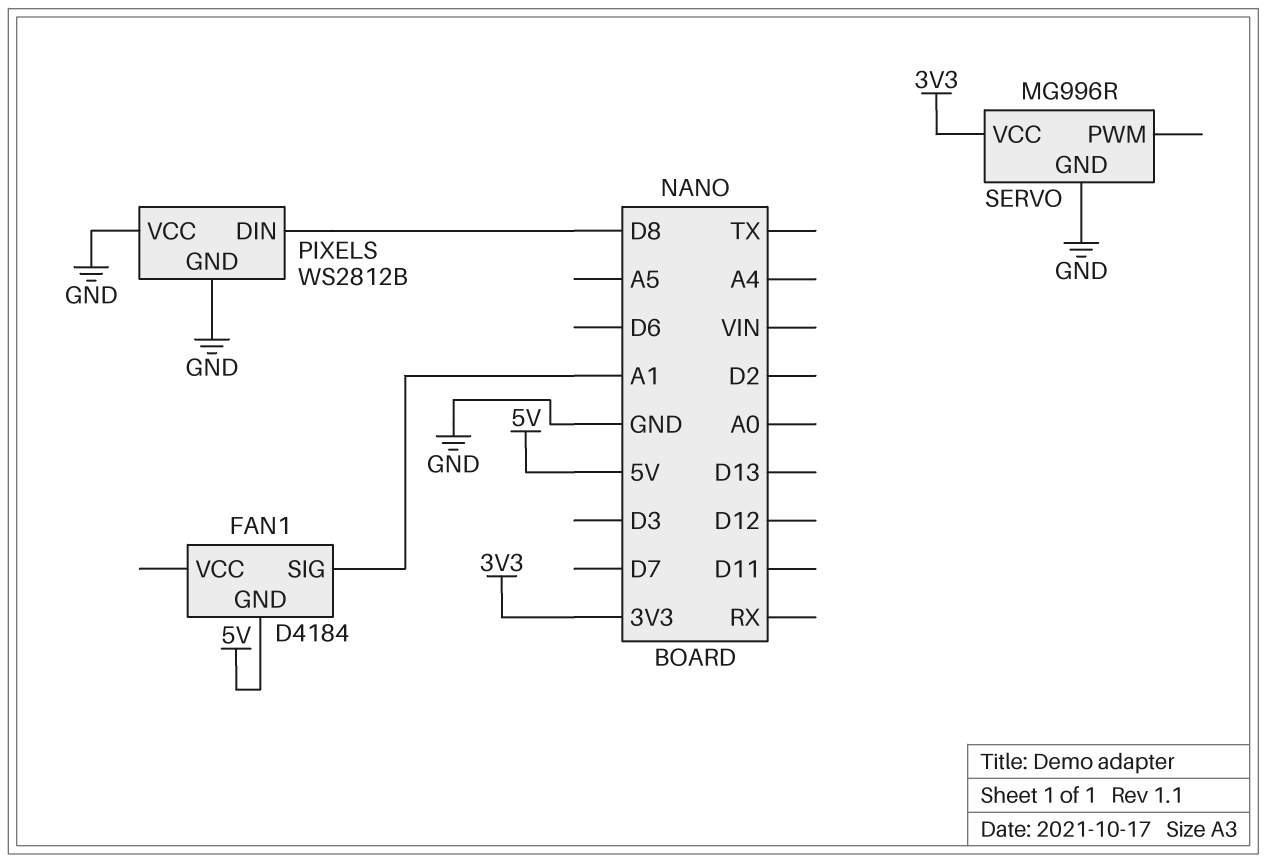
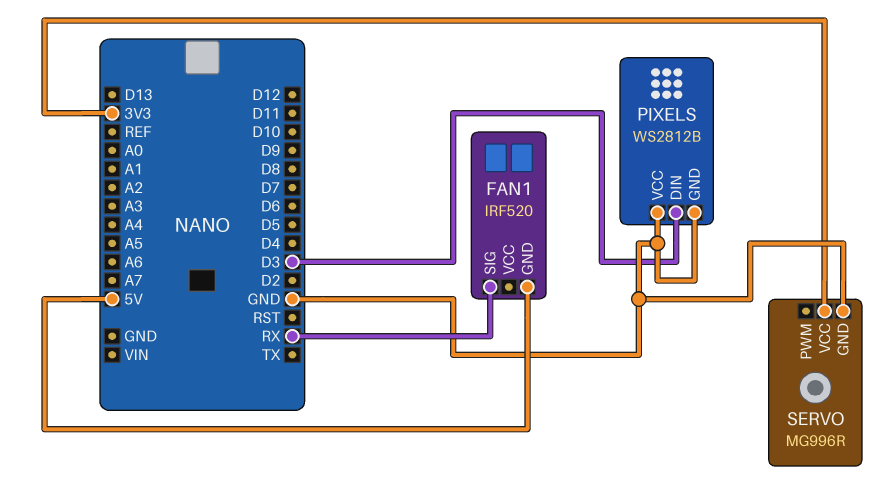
FAN1: D4184 -> IRF520
FAN1 pin SIG: A1 -> RX
PIXELS pin DIN: D8 -> D3

